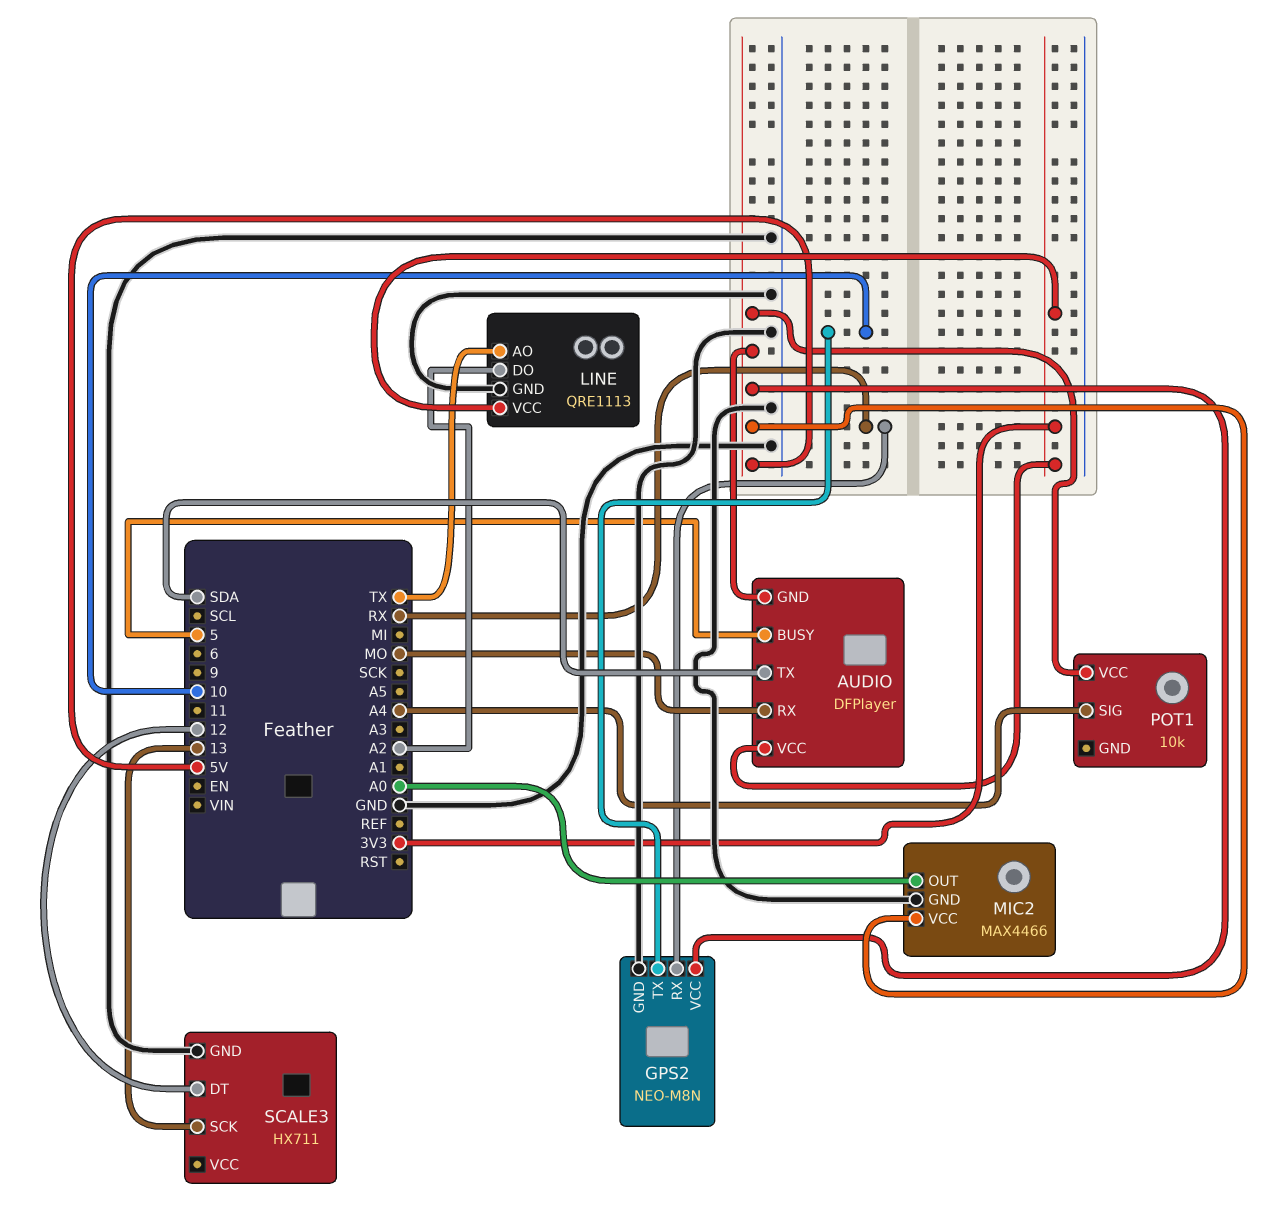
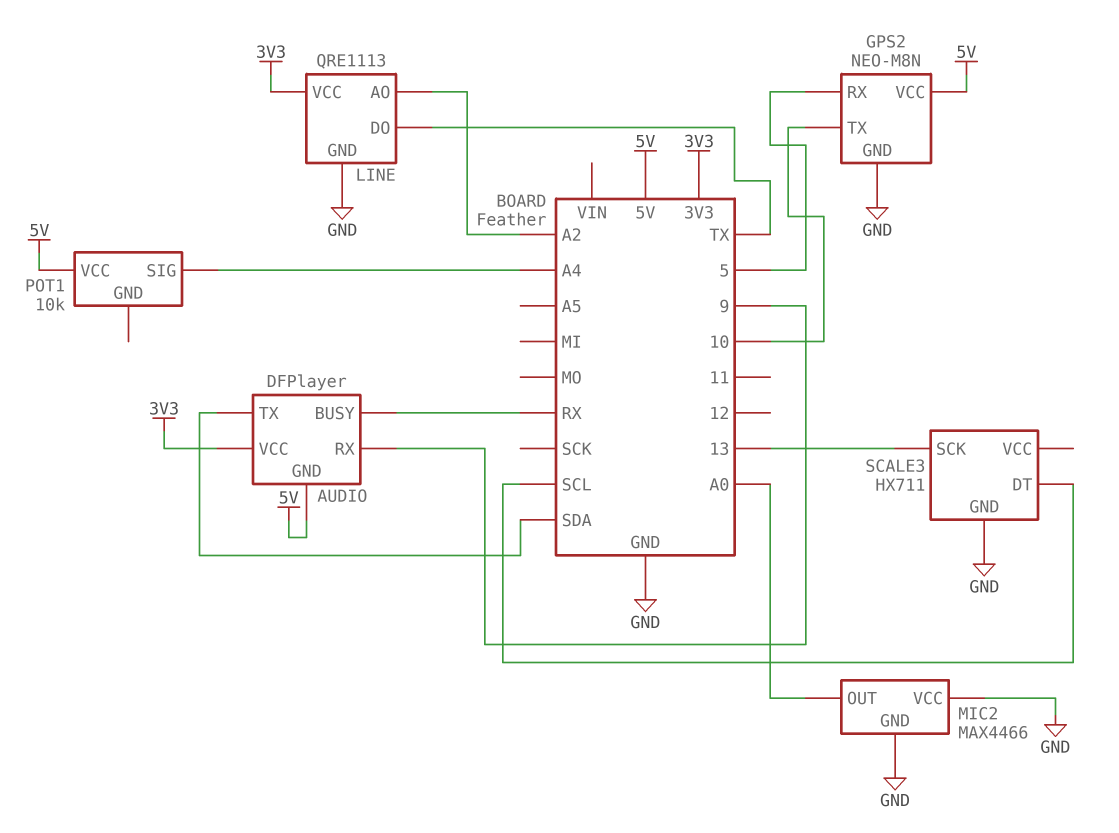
AUDIO pin BUSY: 5 -> RX
AUDIO pin RX: MO -> 9
GPS2 pin RX: RX -> 5
LINE pin AO: TX -> A2
LINE pin DO: A2 -> TX
MIC2 pin VCC: 5V -> GND
SCALE3 pin DT: 12 -> SCL

